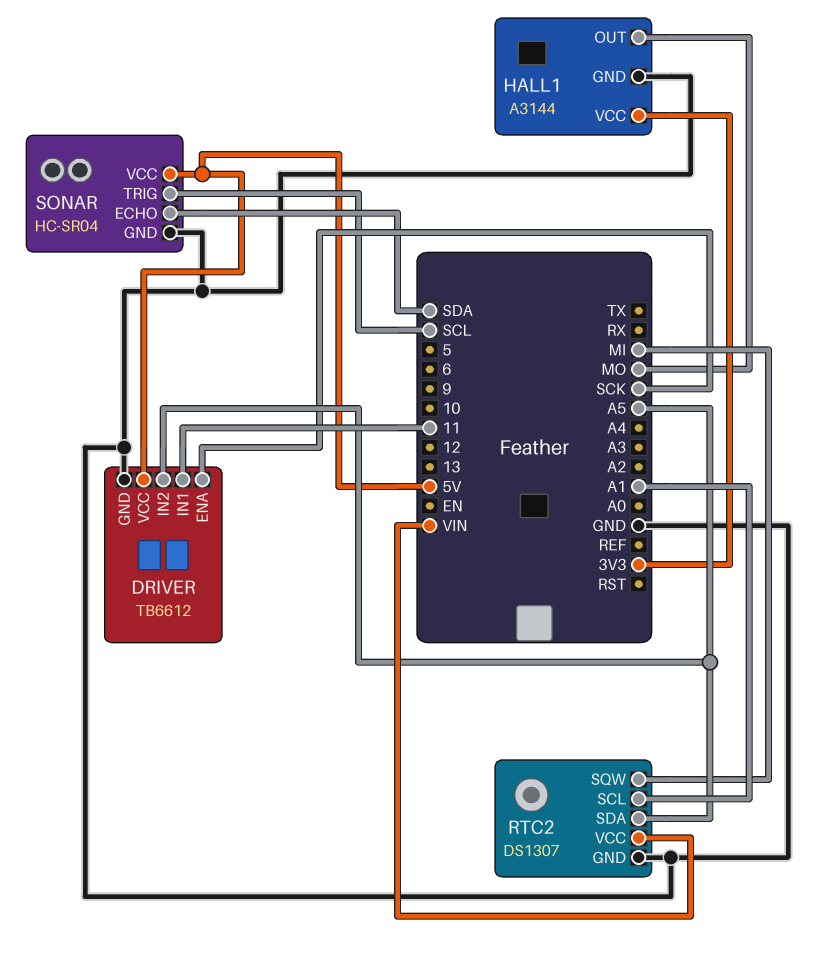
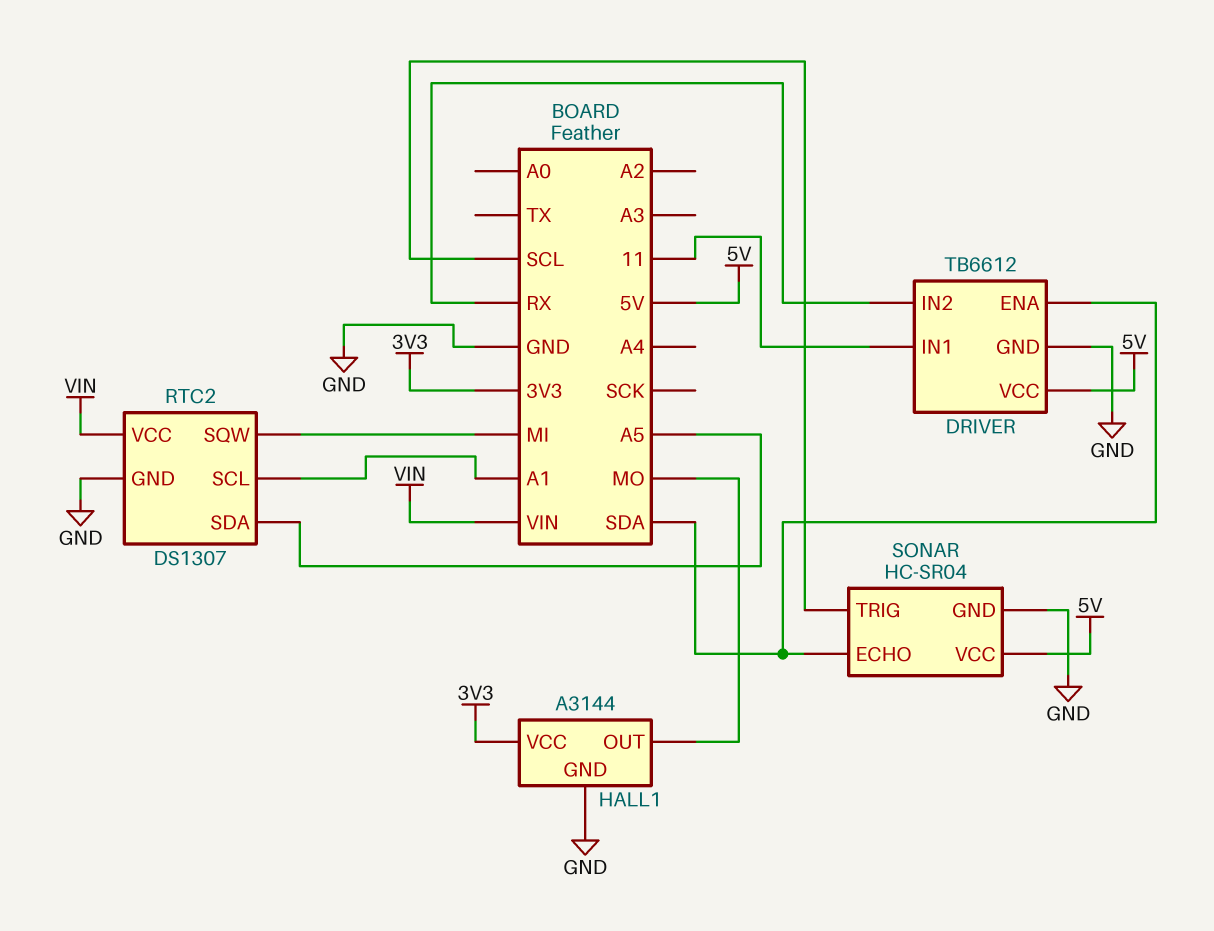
DRIVER pin ENA: SCK -> SDA
DRIVER pin IN2: A5 -> RX

